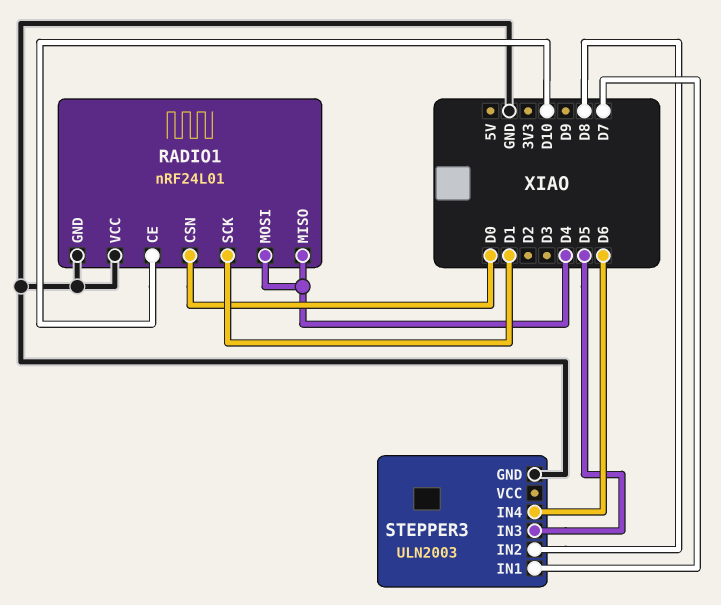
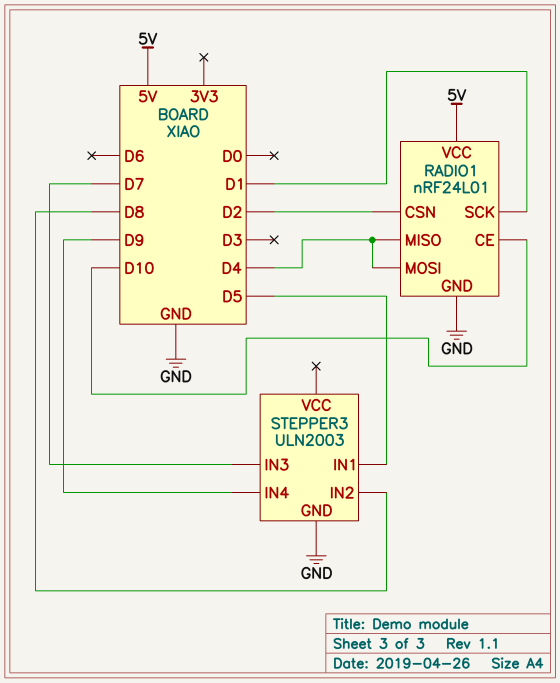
RADIO1 pin CSN: D0 -> D2
RADIO1 pin VCC: GND -> 5V
STEPPER3 pin IN1: D7 -> D5
STEPPER3 pin IN3: D5 -> D7
STEPPER3 pin IN4: D6 -> D9

